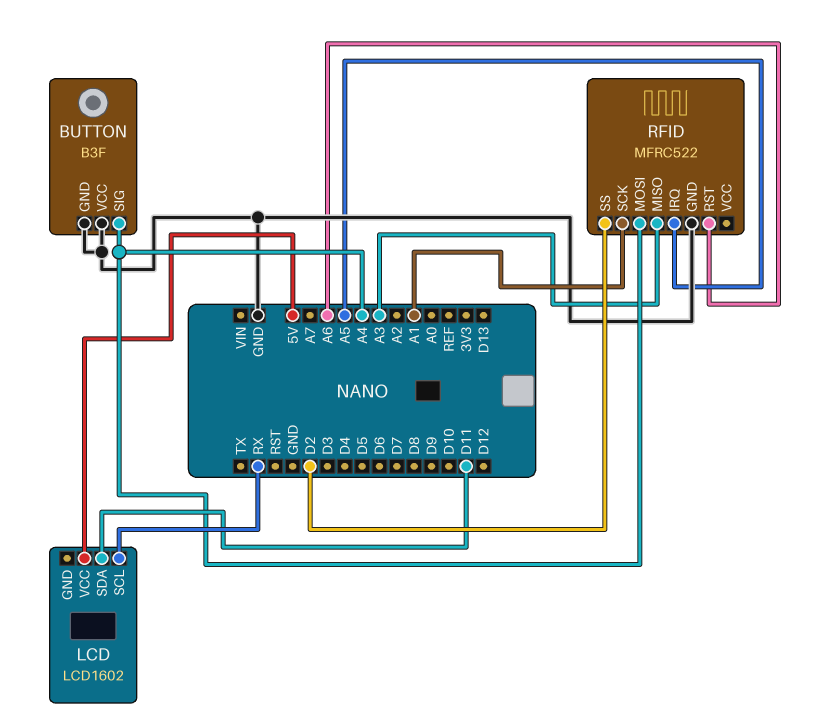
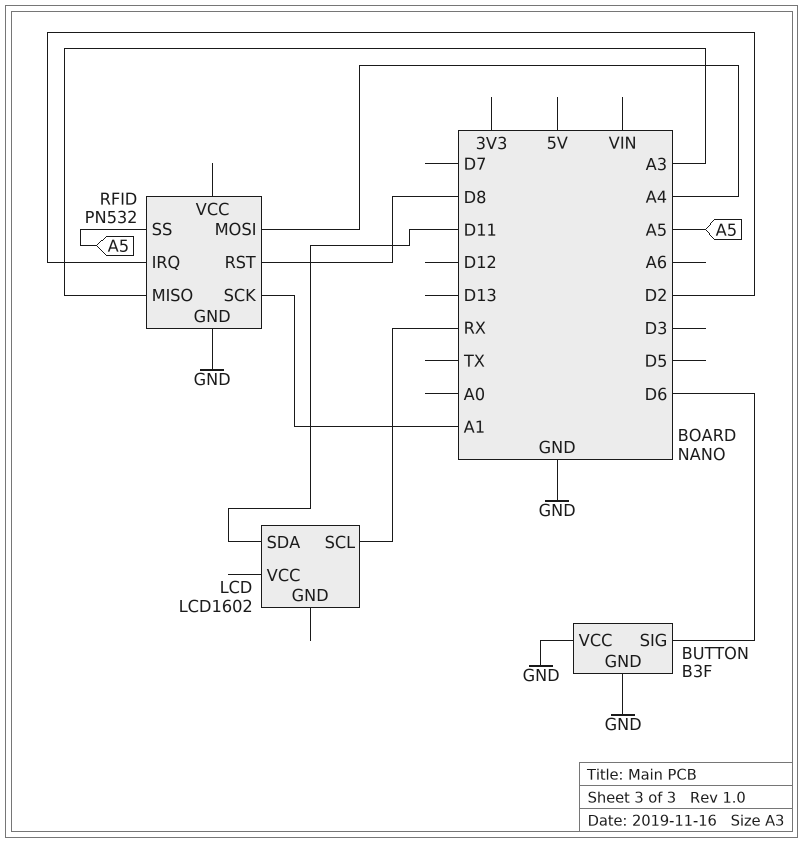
BUTTON pin SIG: A4 -> D6
LCD pin VCC: 5V -> none
RFID: MFRC522 -> PN532
RFID pin IRQ: A5 -> D2
RFID pin RST: A6 -> D8
RFID pin SS: D2 -> A5

